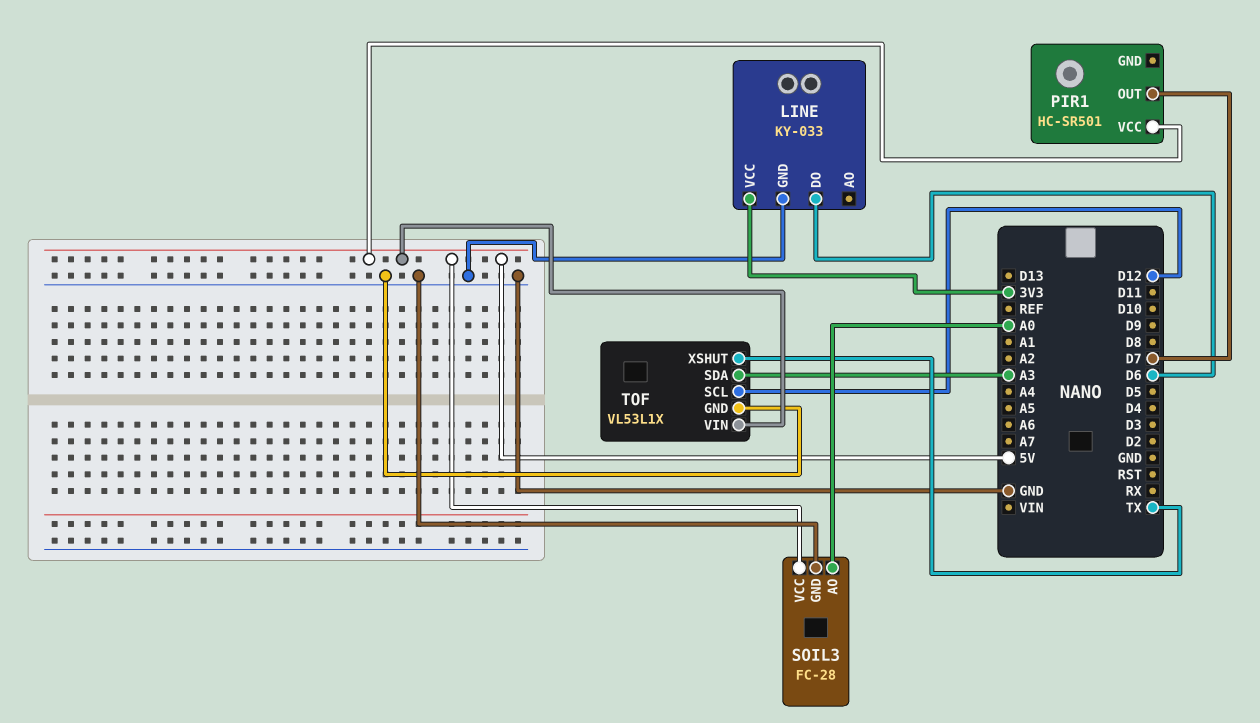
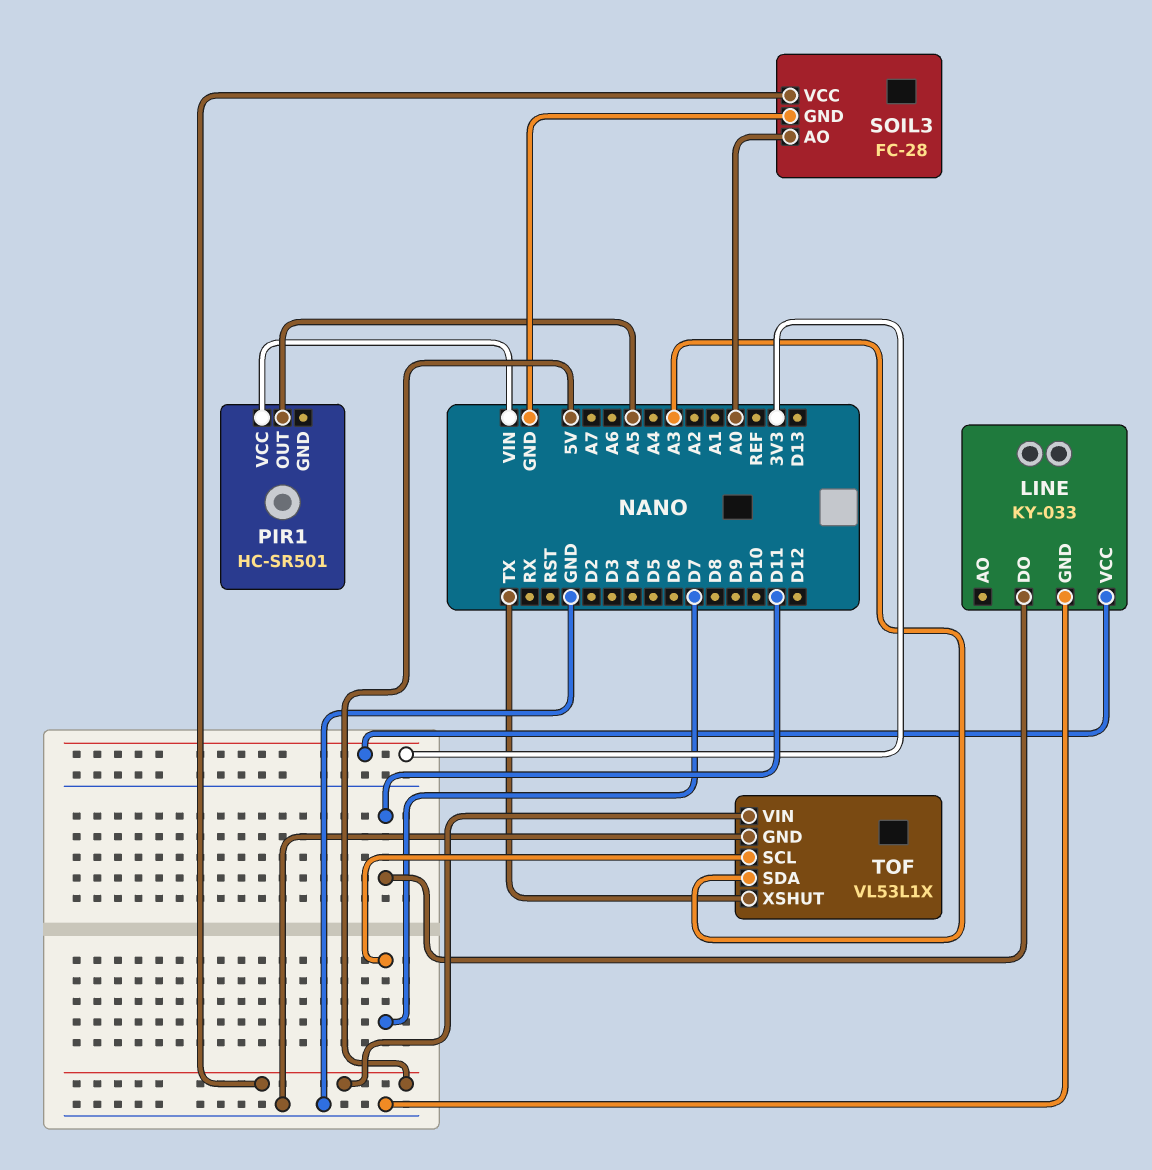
LINE pin DO: D6 -> D11
PIR1 pin OUT: D7 -> A5
PIR1 pin VCC: 5V -> VIN
TOF pin SCL: D12 -> D7

